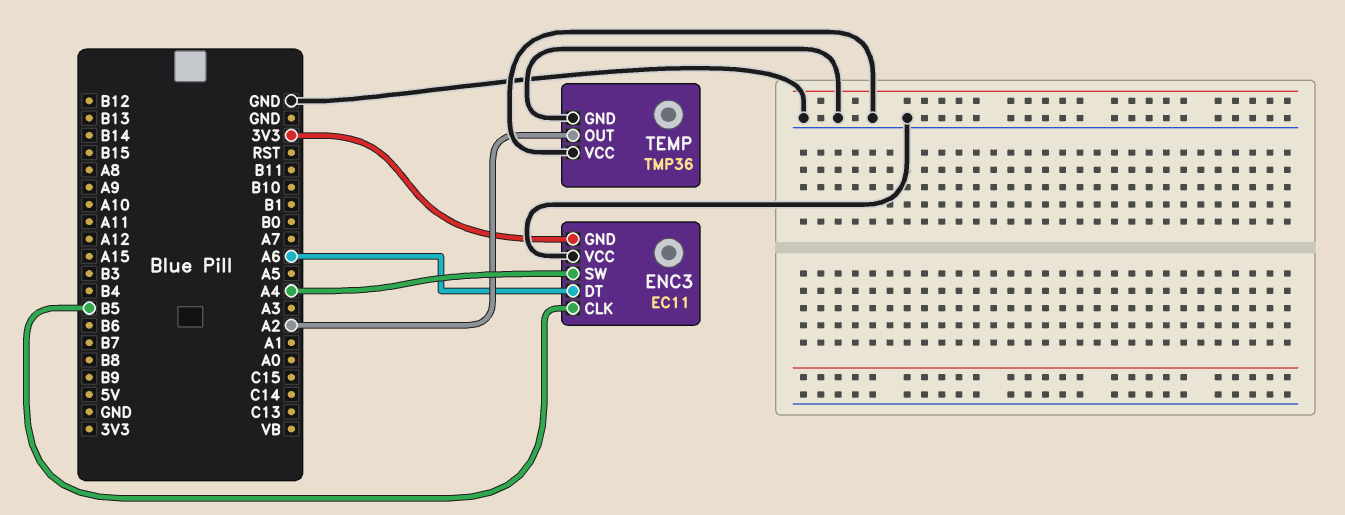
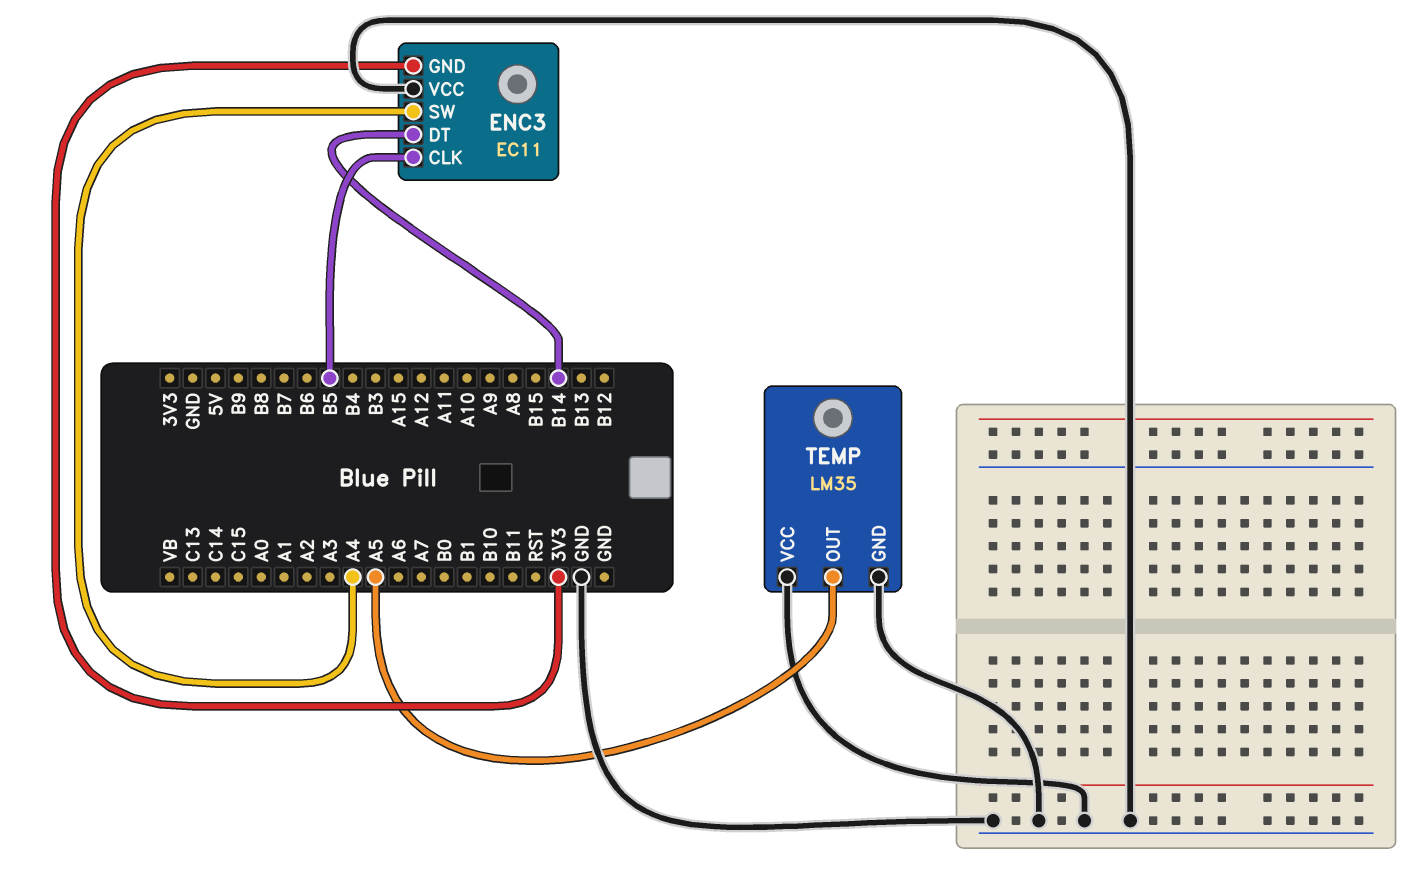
ENC3 pin DT: A6 -> B14
TEMP: TMP36 -> LM35
TEMP pin OUT: A2 -> A5

